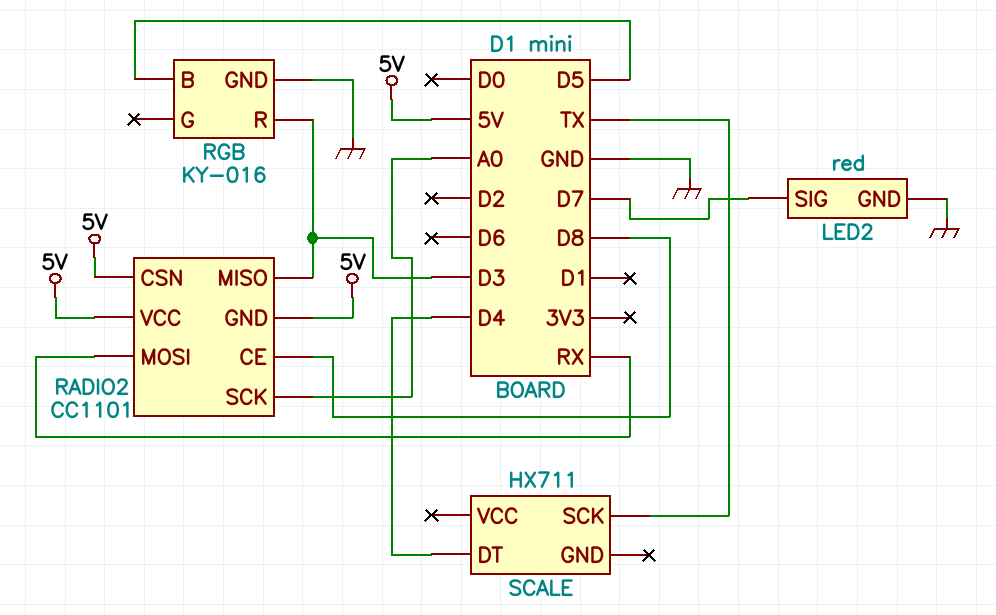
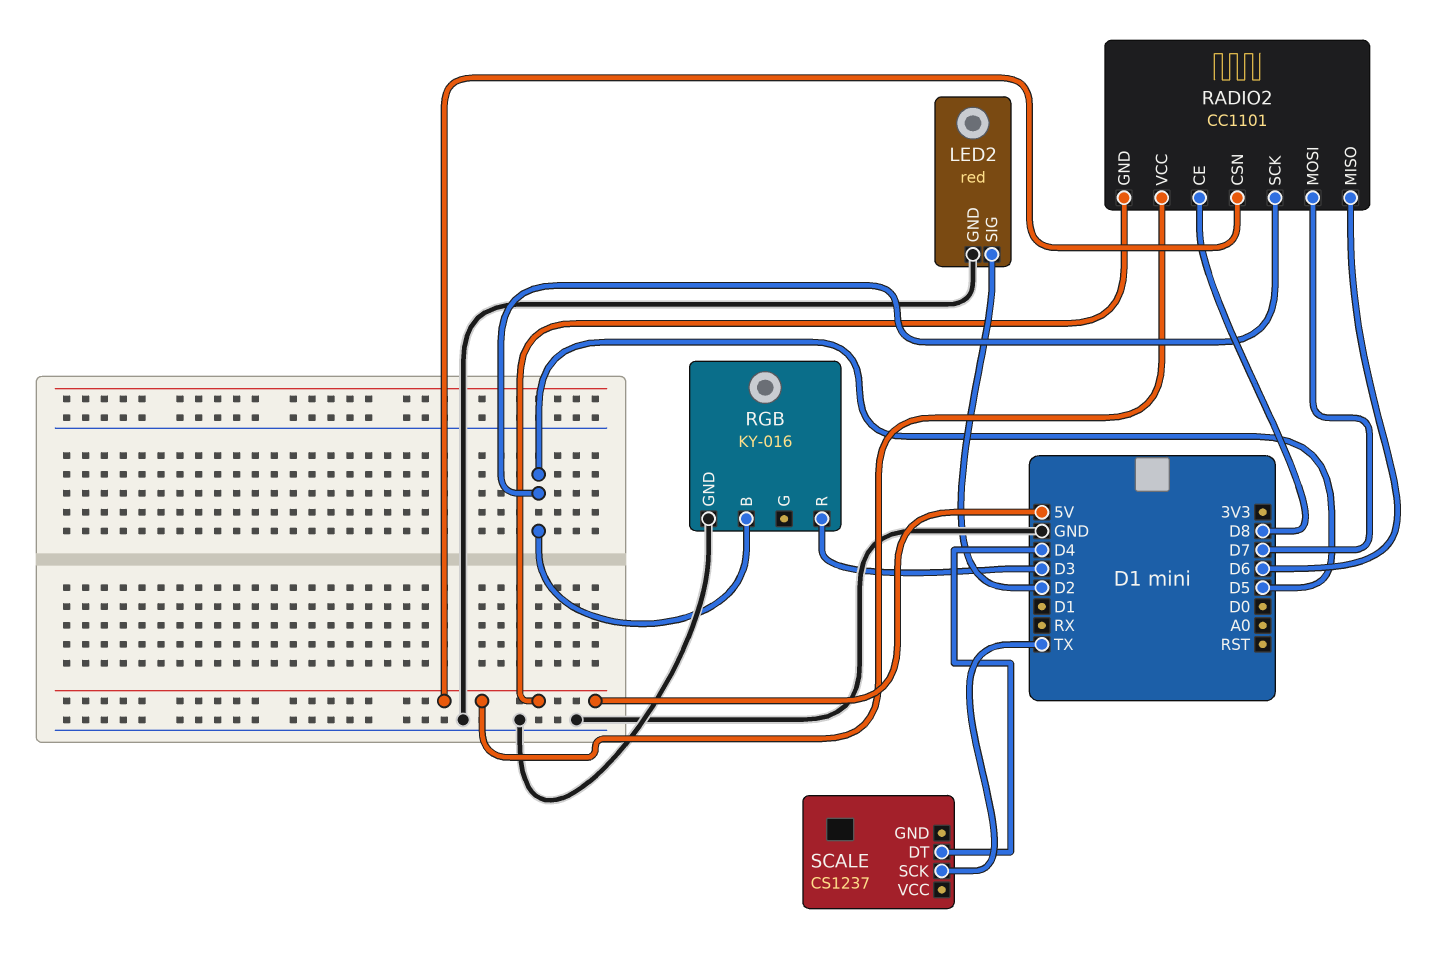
LED2 pin SIG: D7 -> D2
RADIO2 pin MISO: D3 -> D6
RADIO2 pin MOSI: RX -> D7
RADIO2 pin SCK: A0 -> D5
SCALE: HX711 -> CS1237

